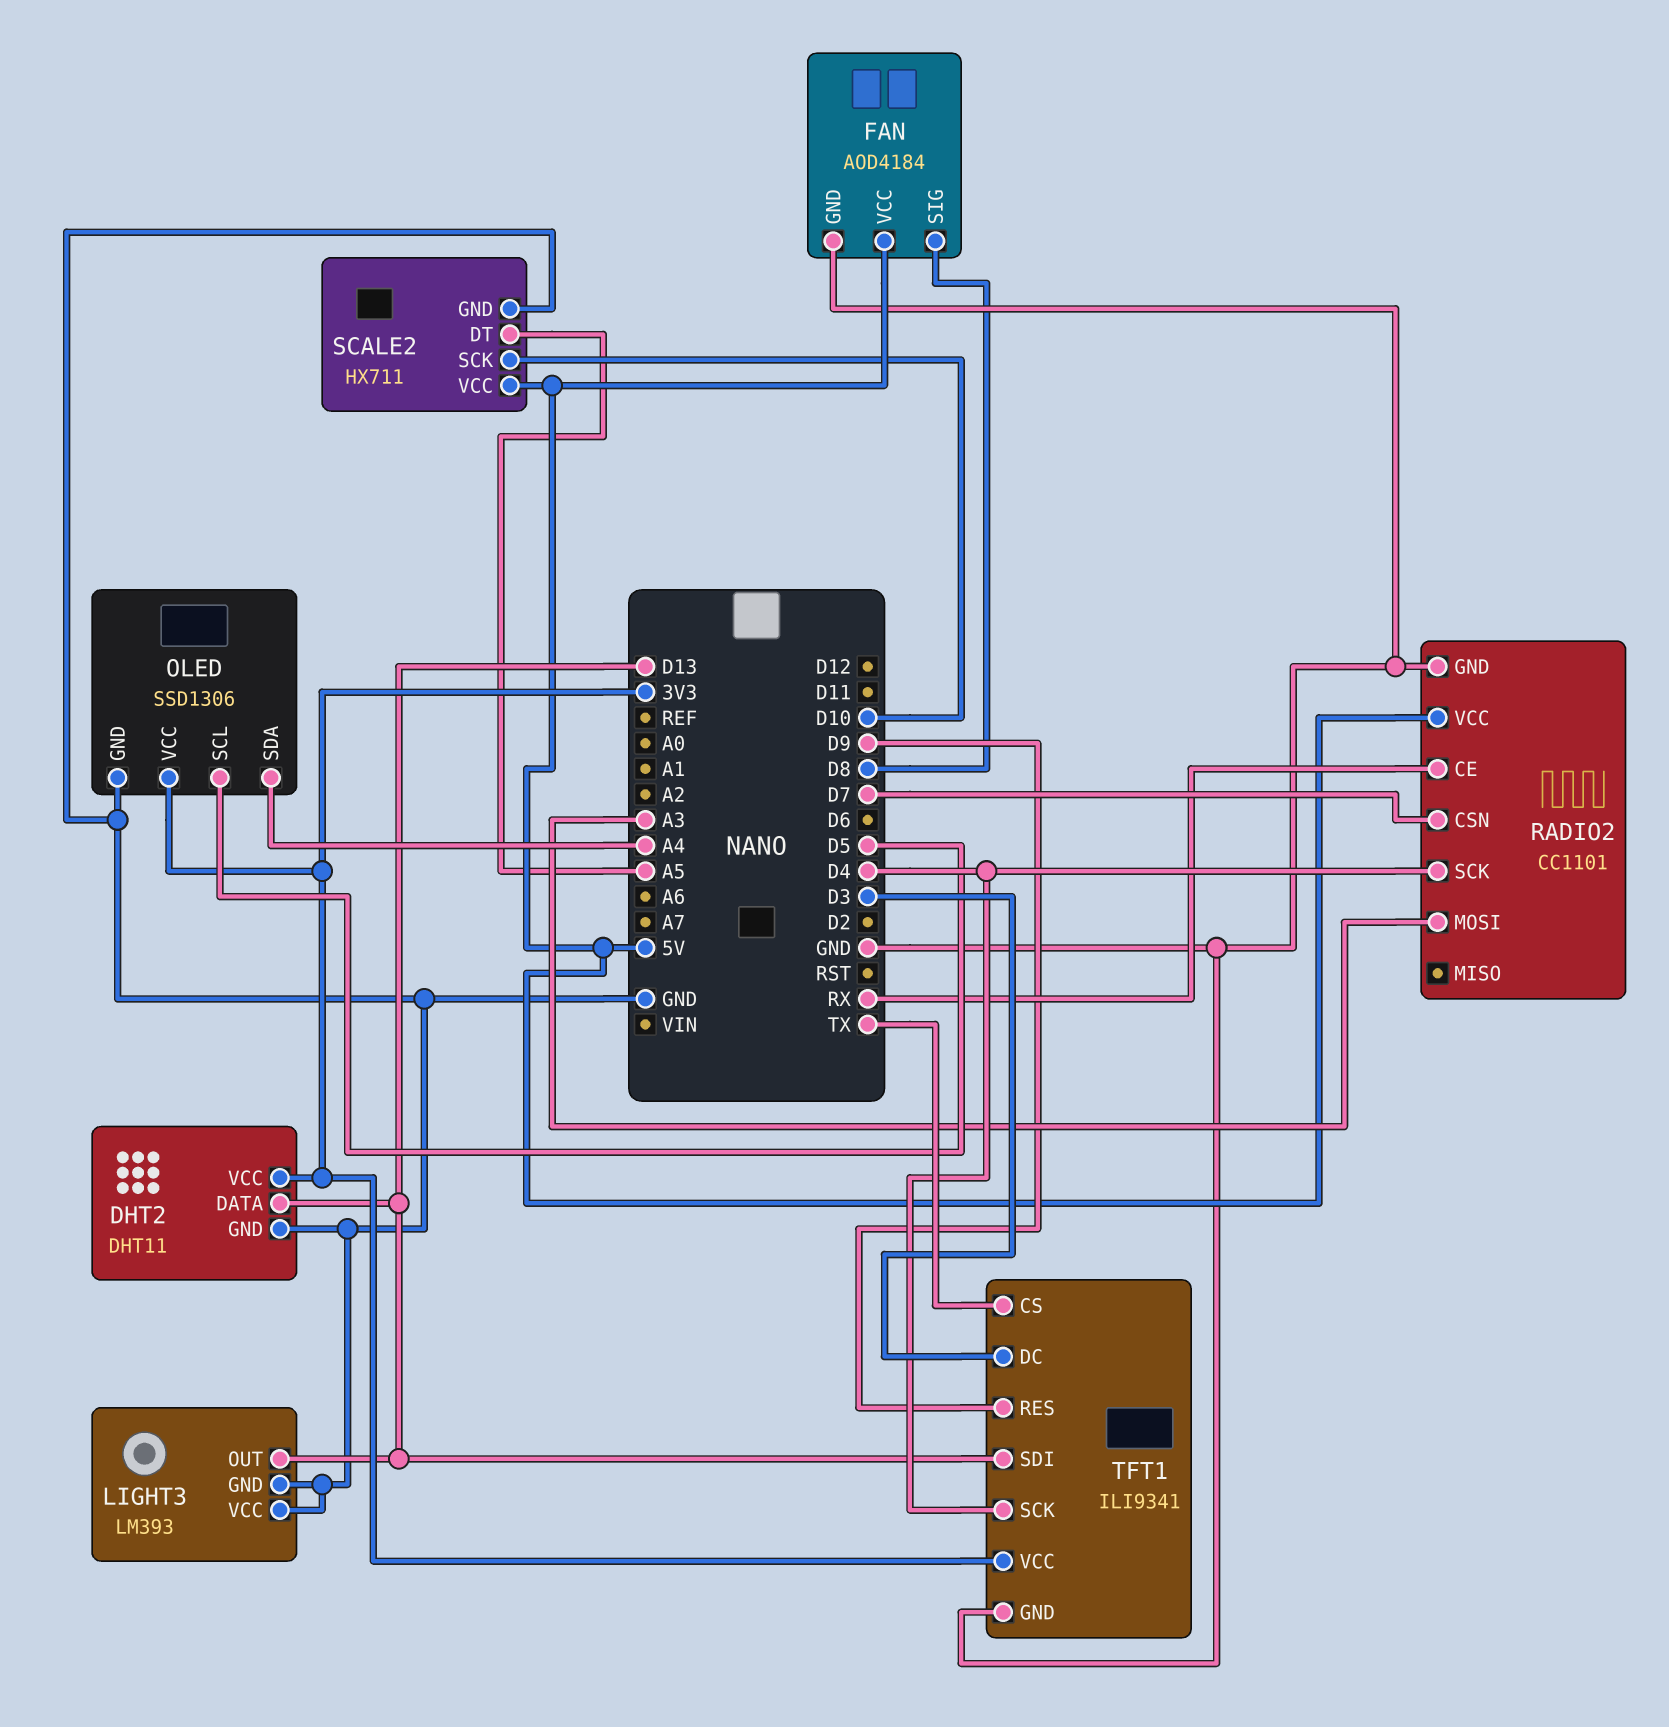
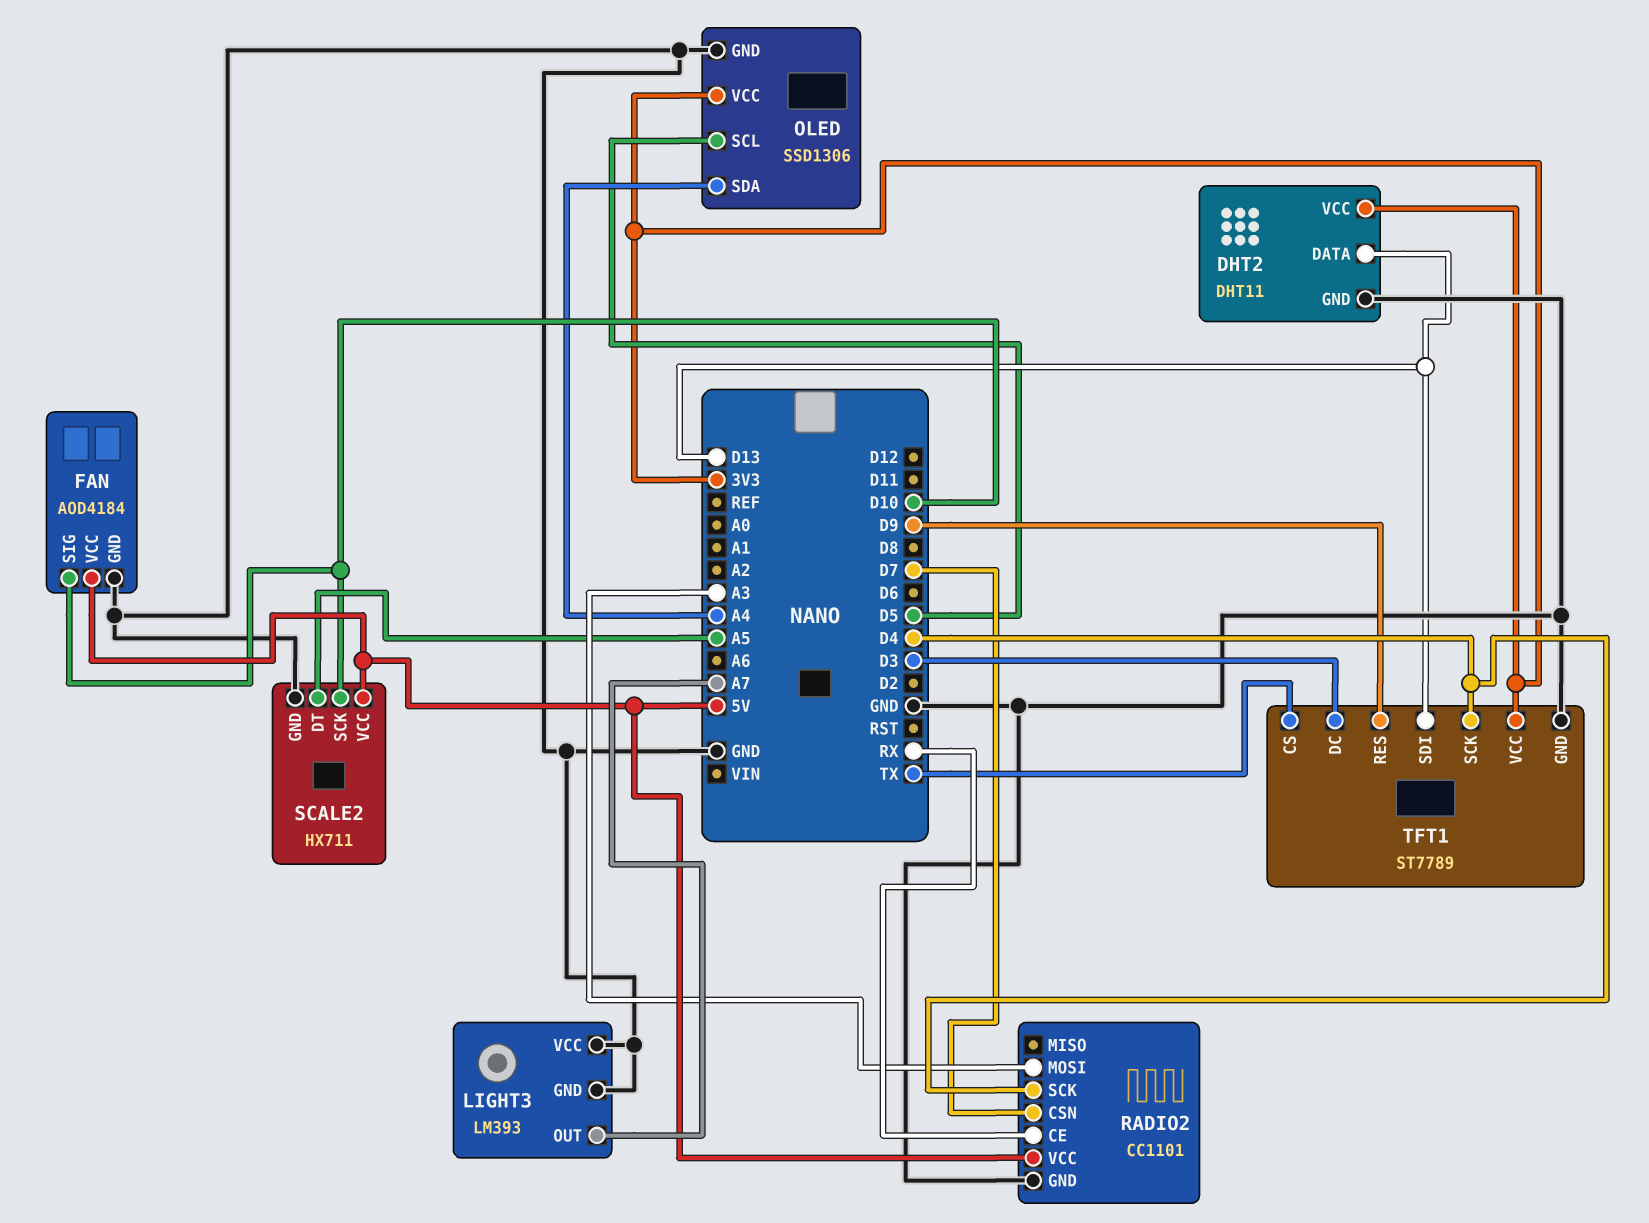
FAN pin SIG: D8 -> D10
LIGHT3 pin OUT: D13 -> A7
TFT1: ILI9341 -> ST7789

